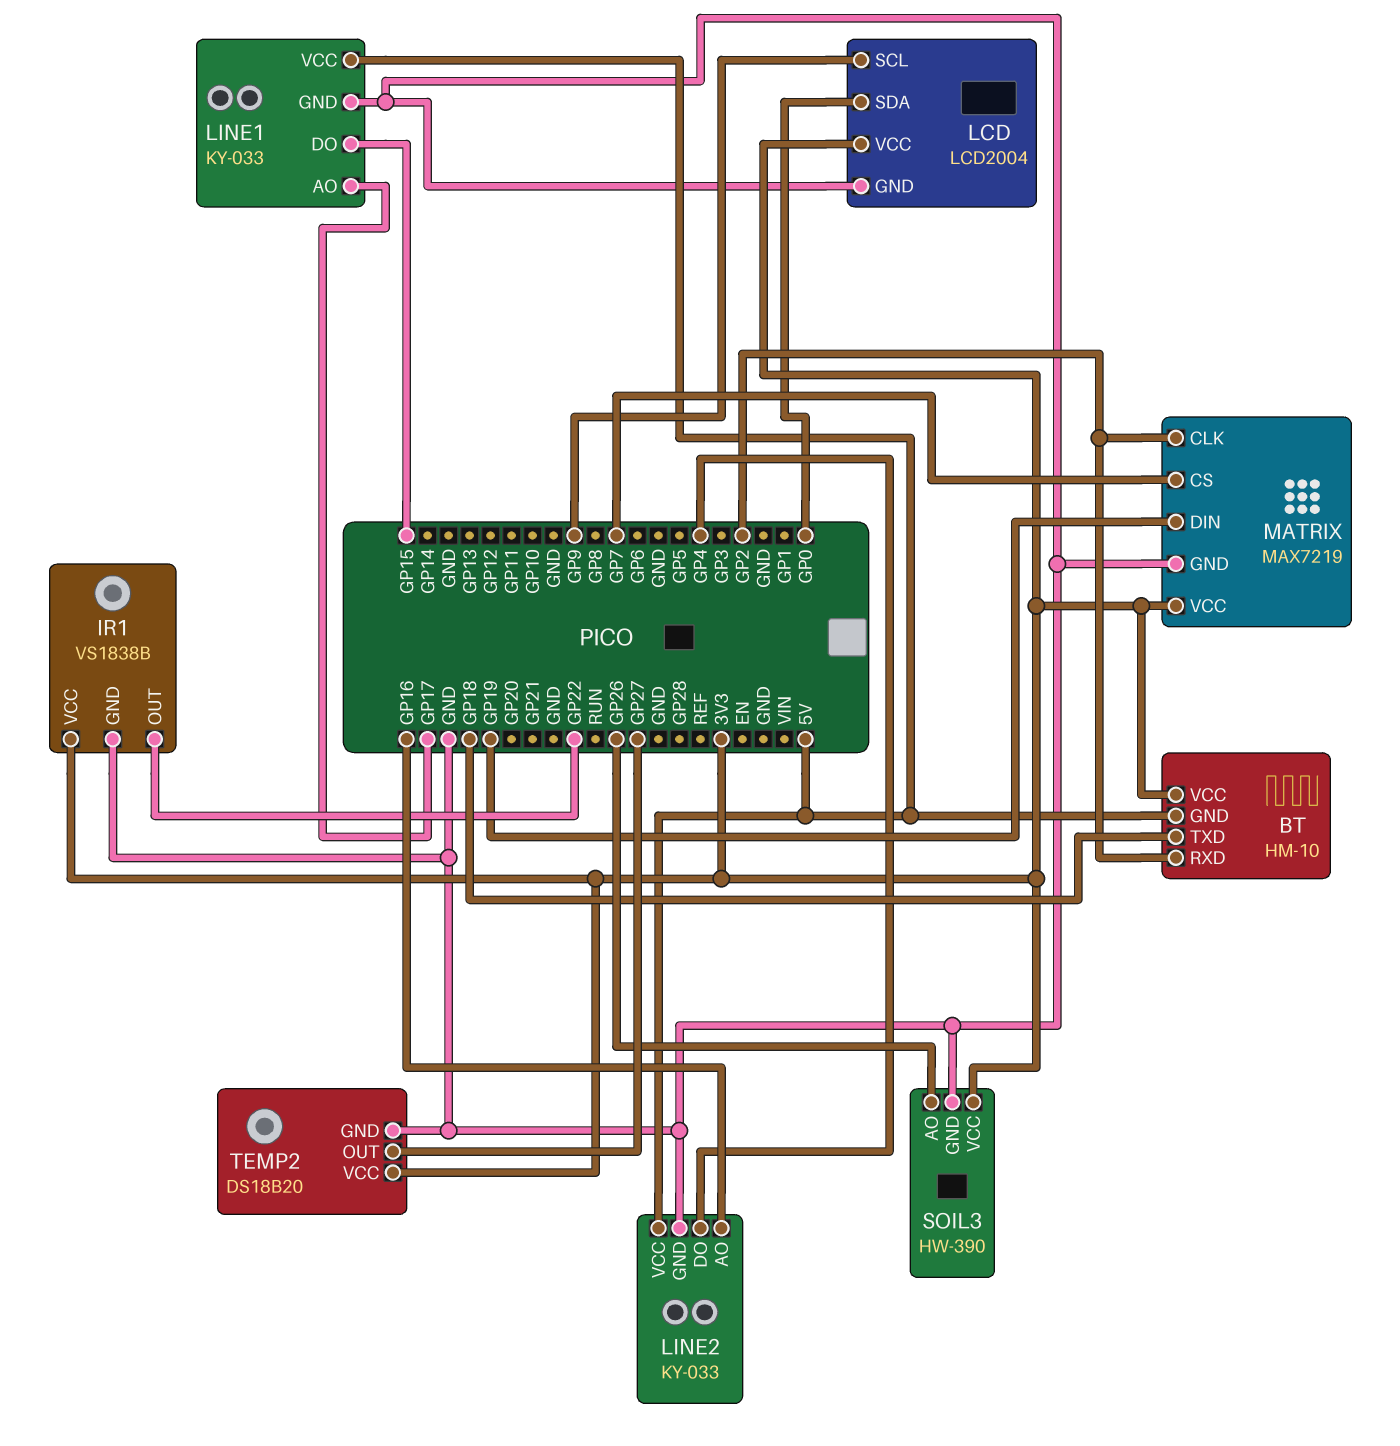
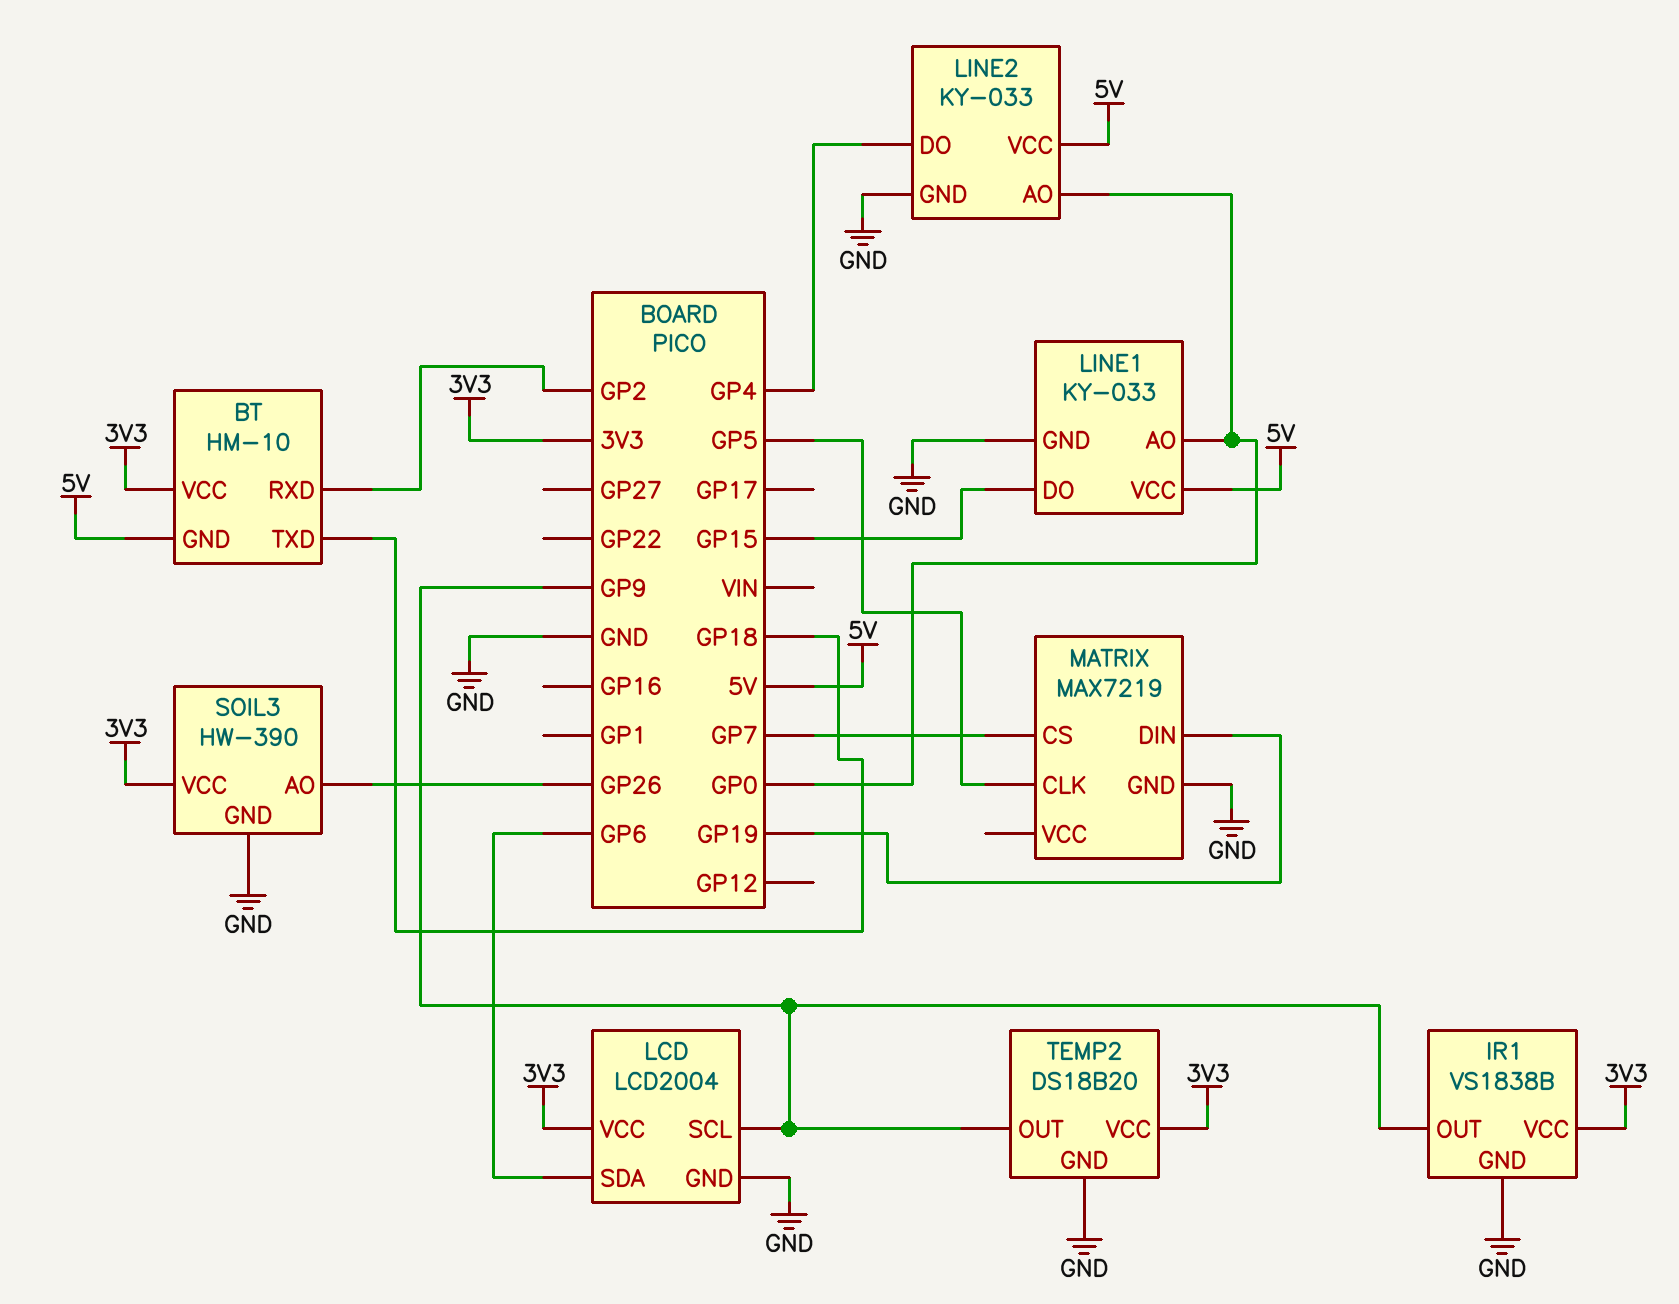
IR1 pin OUT: GP22 -> GP9
LCD pin SDA: GP0 -> GP6
LINE1 pin AO: GP17 -> GP0
LINE2 pin AO: GP16 -> GP0
MATRIX pin CLK: GP2 -> GP5
MATRIX pin VCC: 3V3 -> none
TEMP2 pin OUT: GP27 -> GP9

